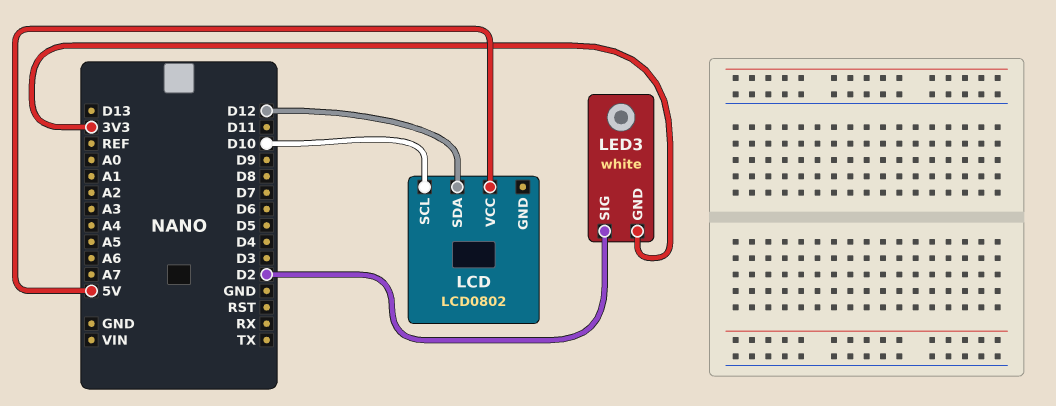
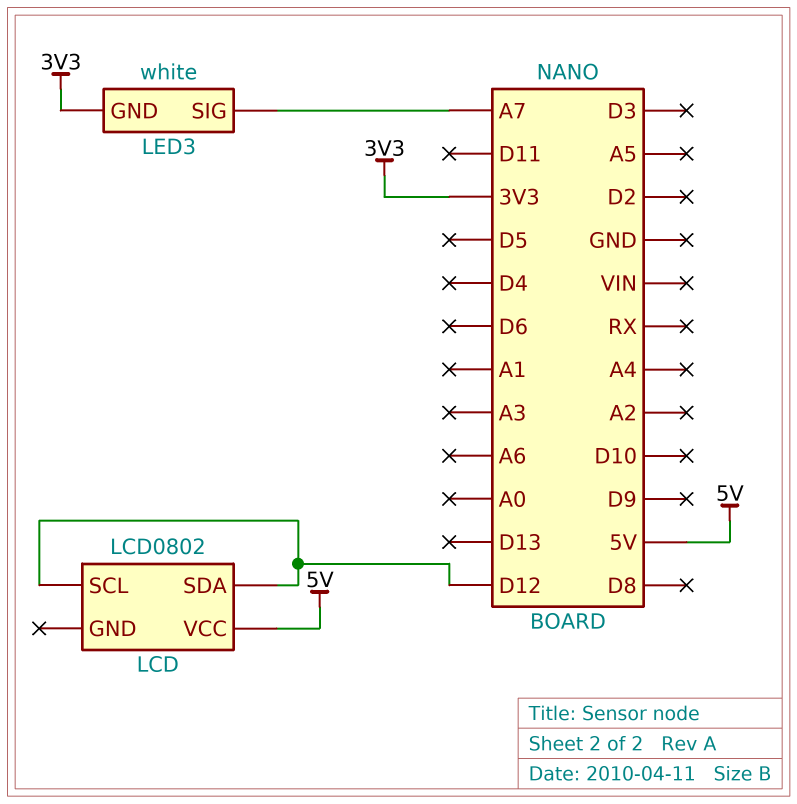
LCD pin SCL: D10 -> D12
LED3 pin SIG: D2 -> A7

